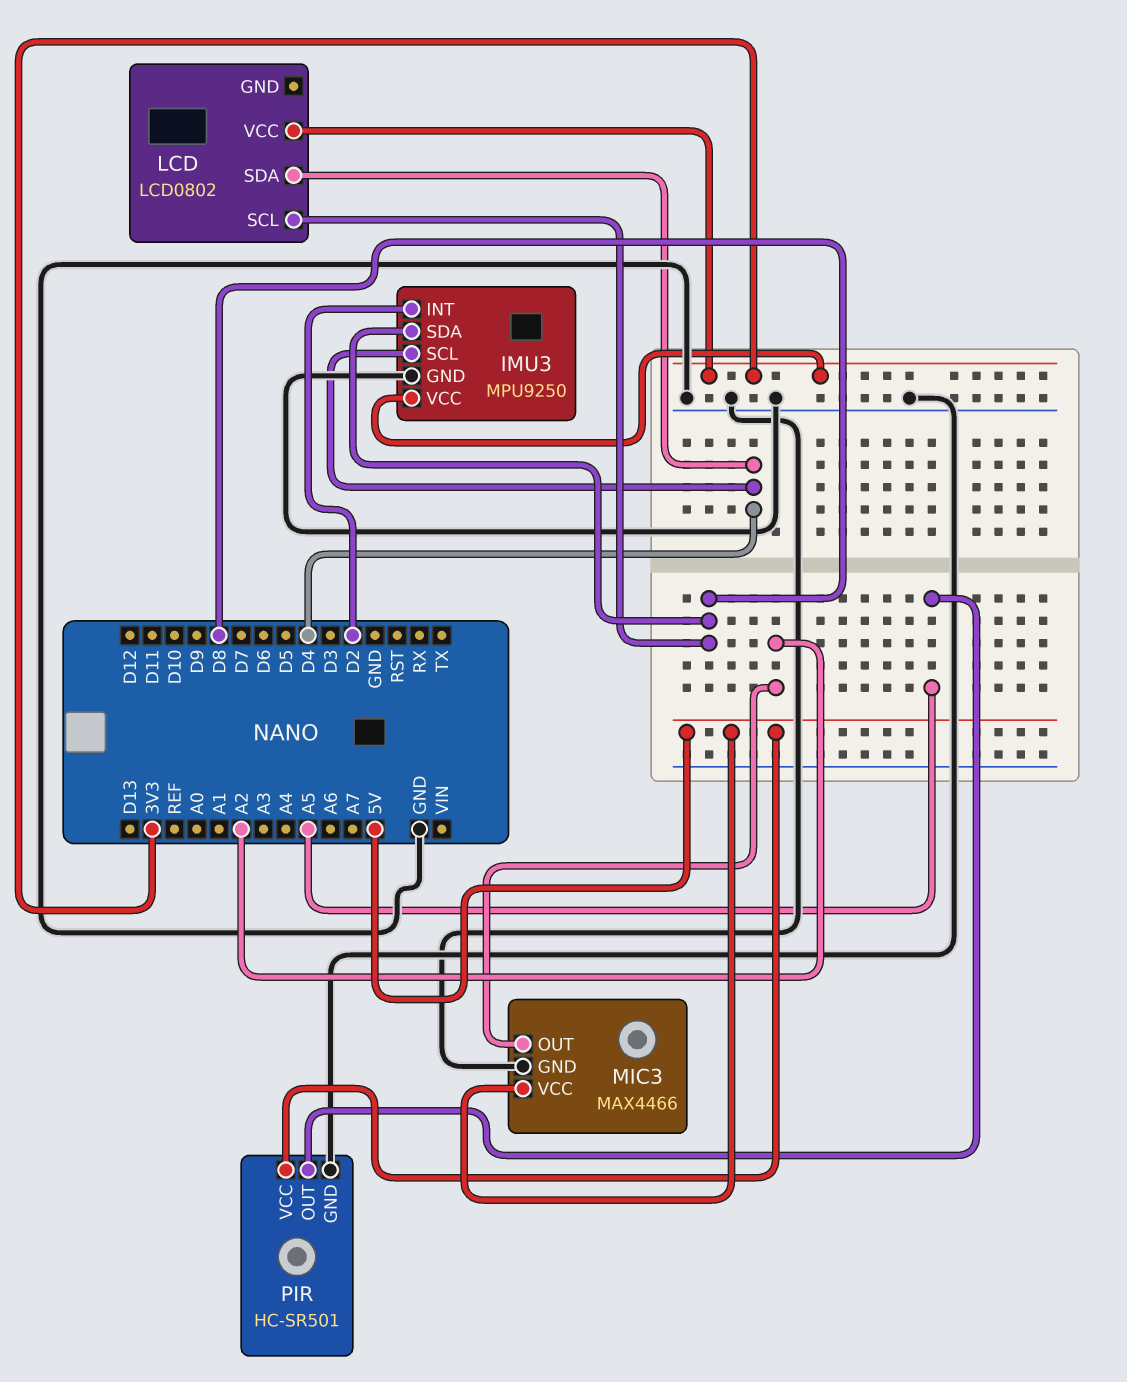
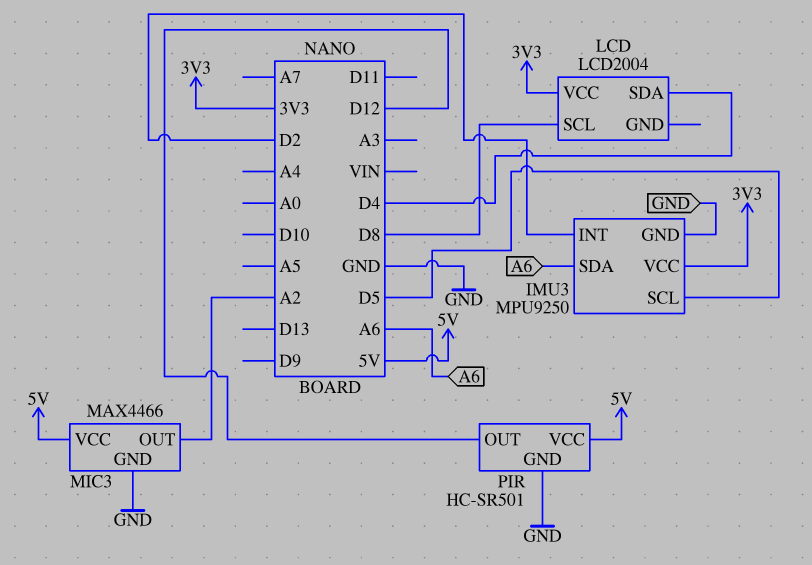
IMU3 pin SCL: D4 -> D5
IMU3 pin SDA: D8 -> A6
LCD: LCD0802 -> LCD2004
PIR pin OUT: A5 -> D12

